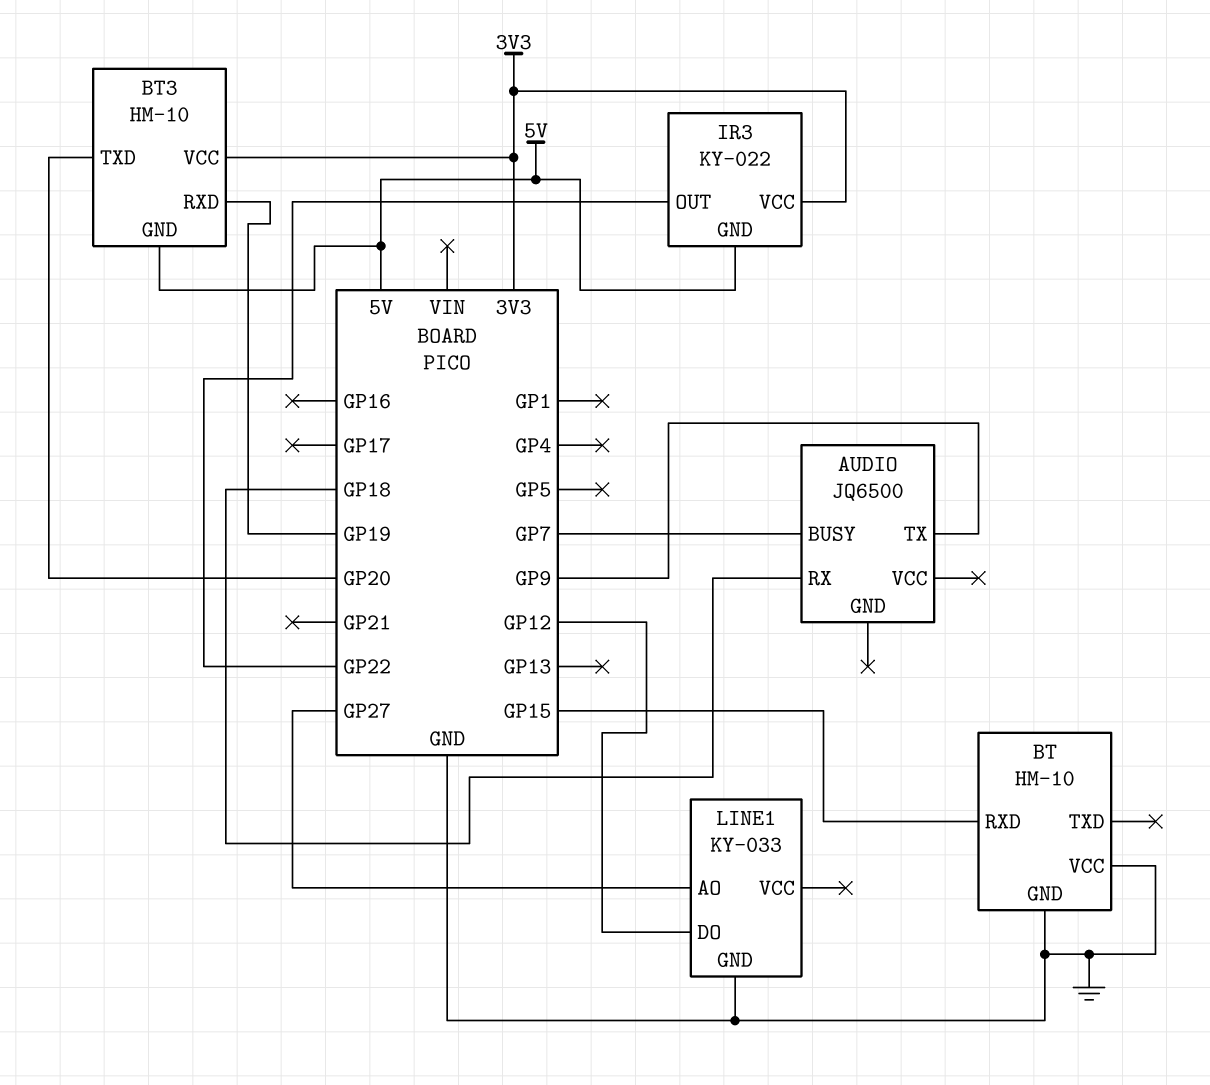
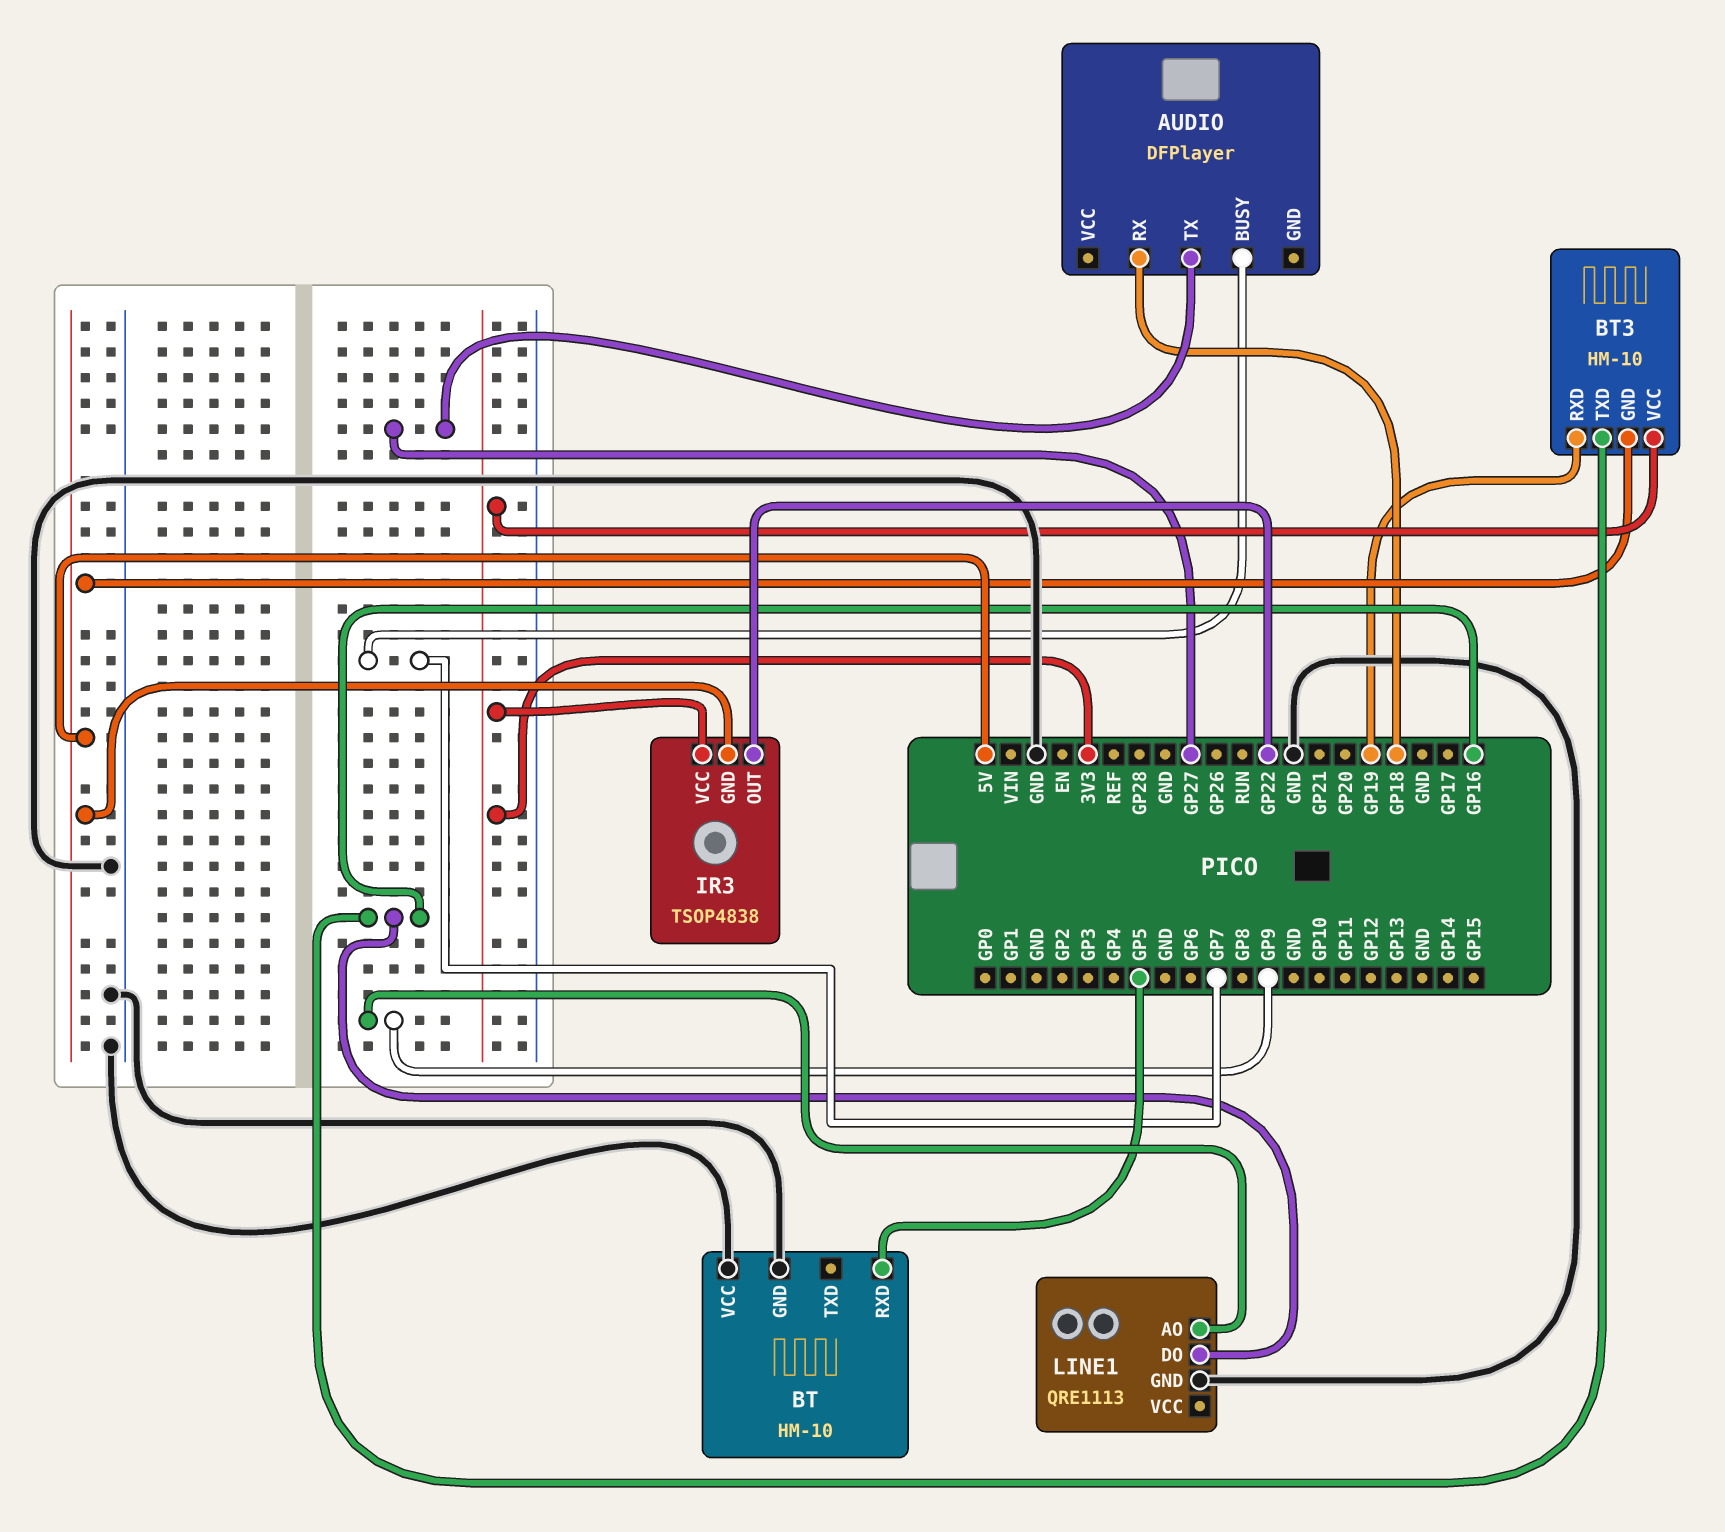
AUDIO: JQ6500 -> DFPlayer
AUDIO pin TX: GP9 -> GP27
BT pin RXD: GP15 -> GP5
BT3 pin TXD: GP20 -> GP16
IR3: KY-022 -> TSOP4838
LINE1: KY-033 -> QRE1113
LINE1 pin AO: GP27 -> GP9
LINE1 pin DO: GP12 -> GP16

